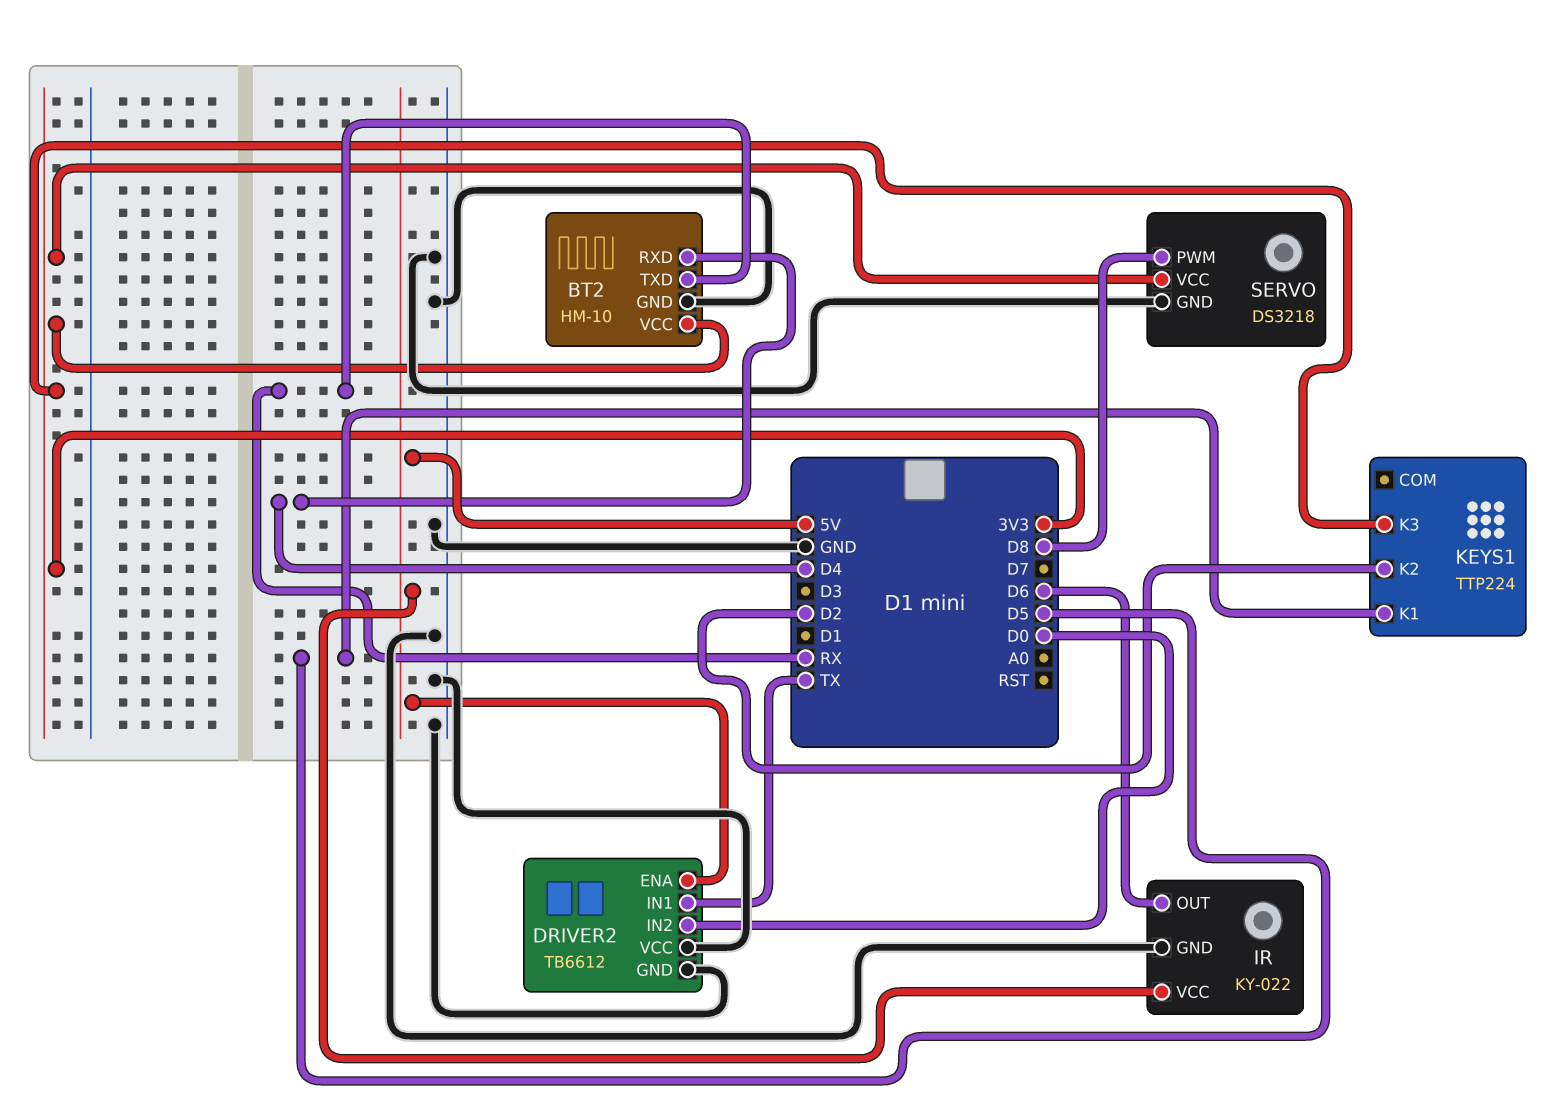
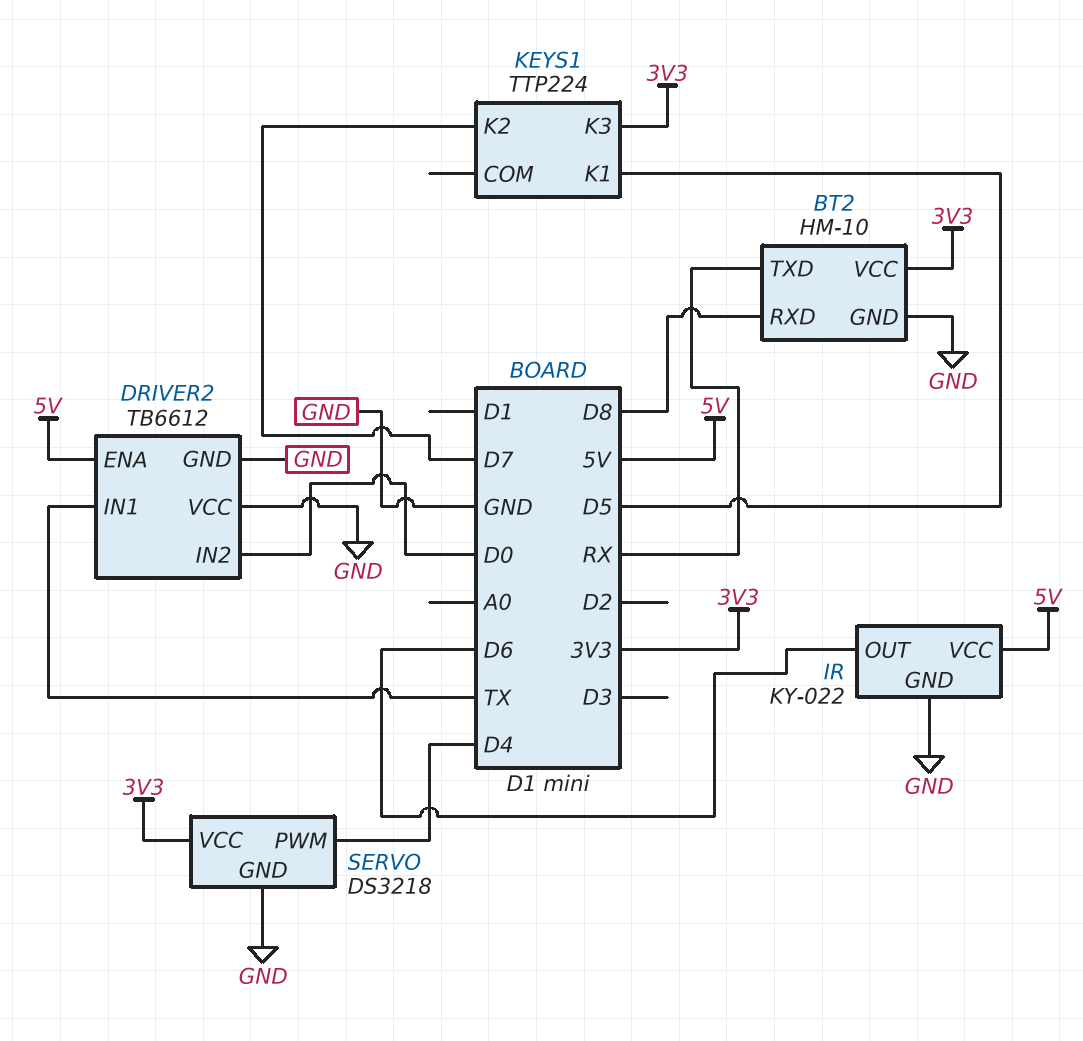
BT2 pin RXD: D4 -> D8
KEYS1 pin K2: D2 -> D7
SERVO pin PWM: D8 -> D4

